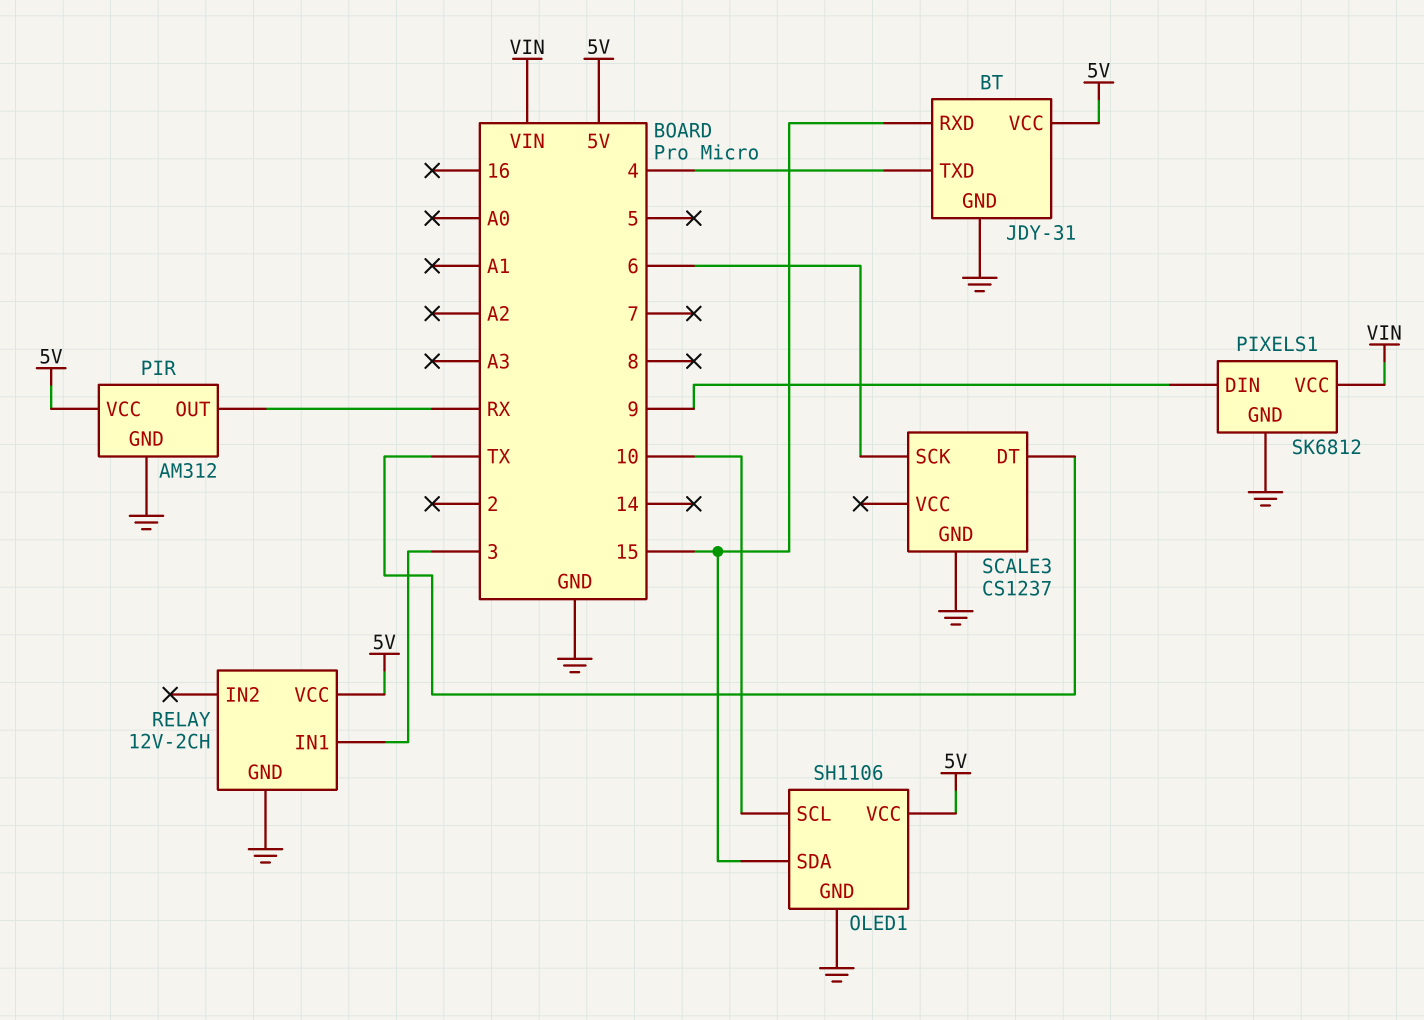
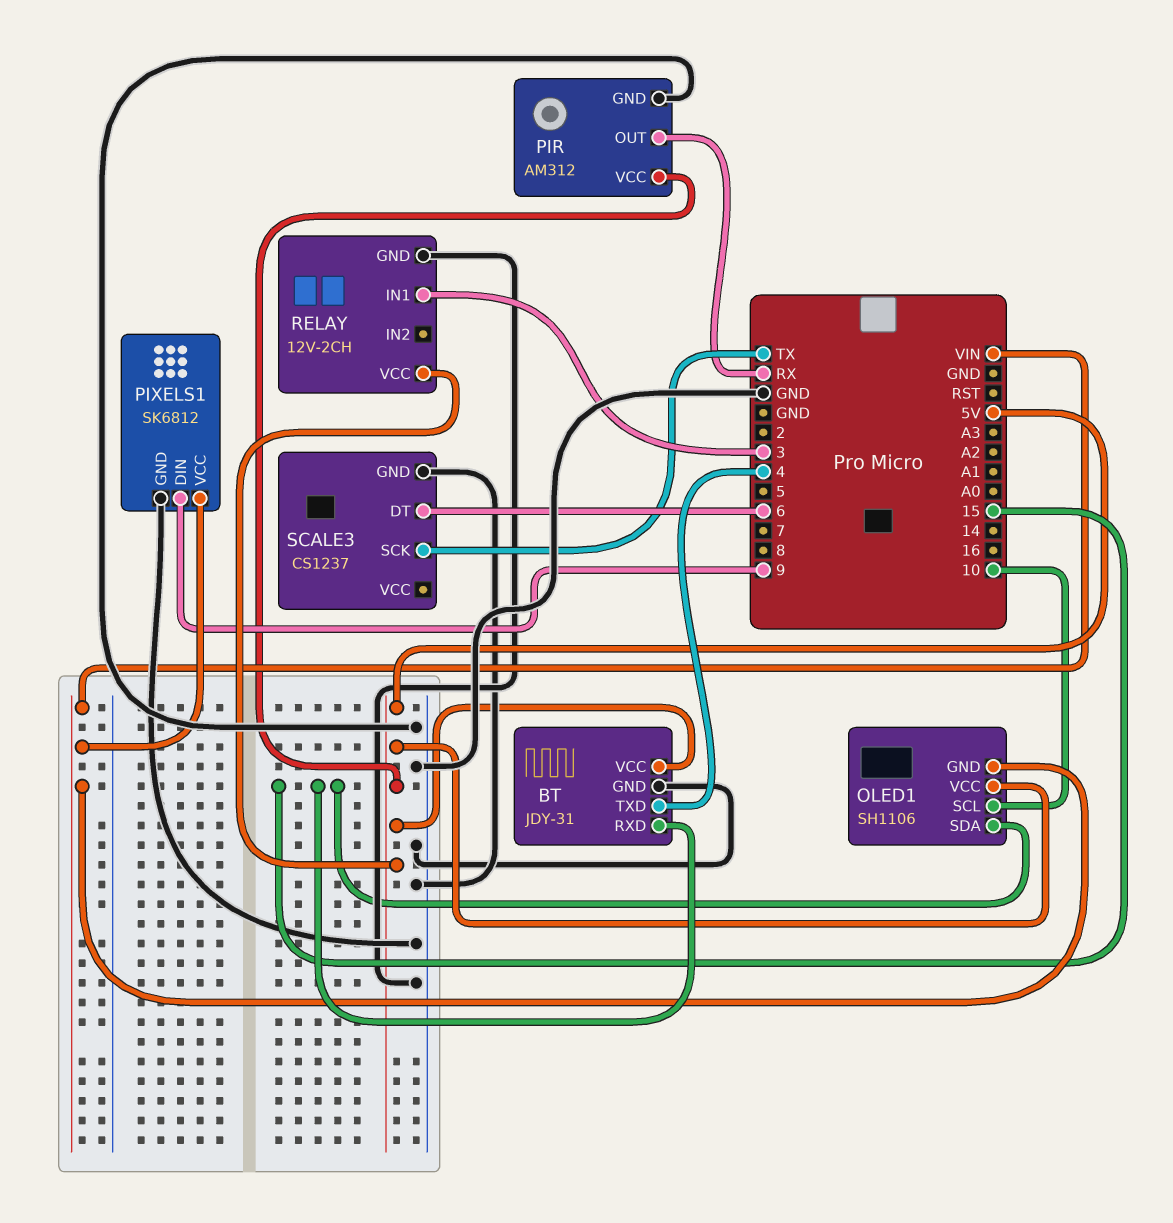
OLED1 pin GND: GND -> VIN
SCALE3 pin DT: TX -> 6
SCALE3 pin SCK: 6 -> TX

